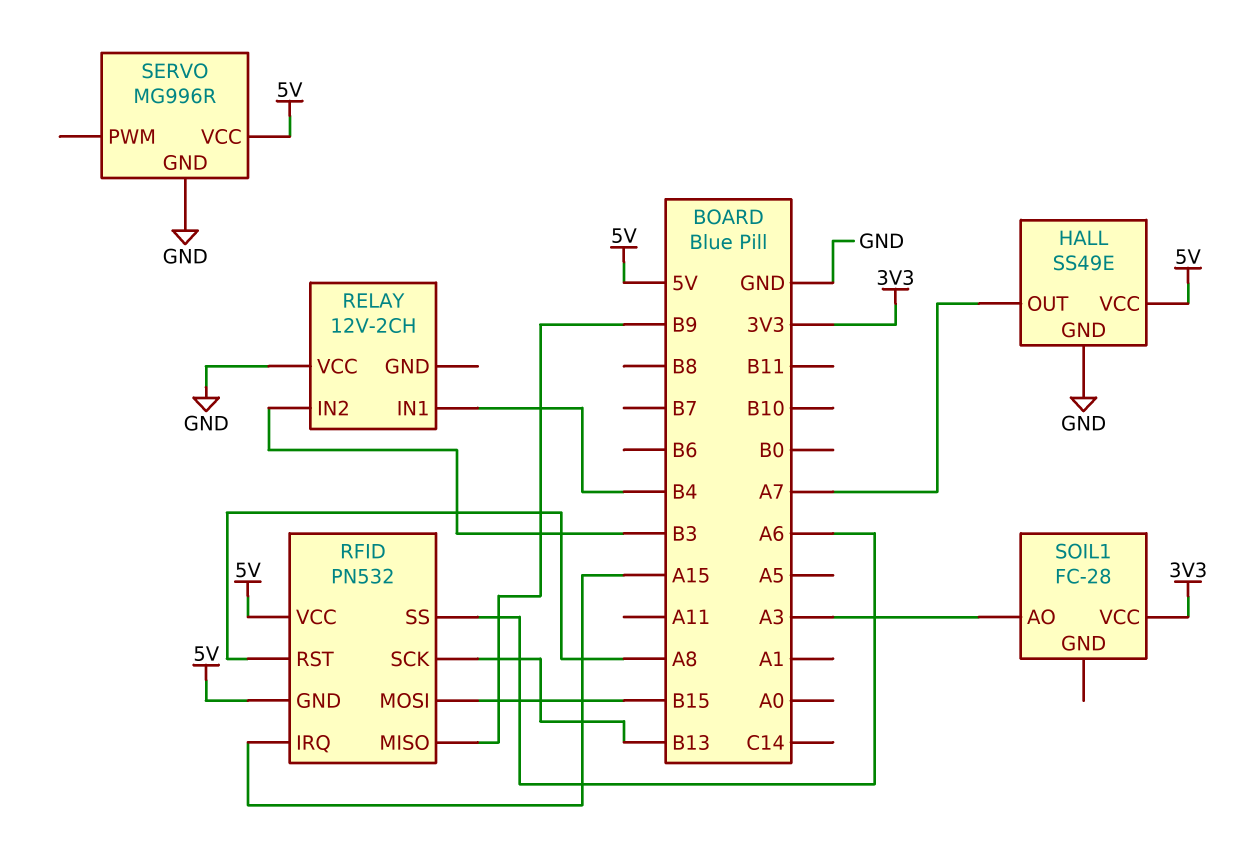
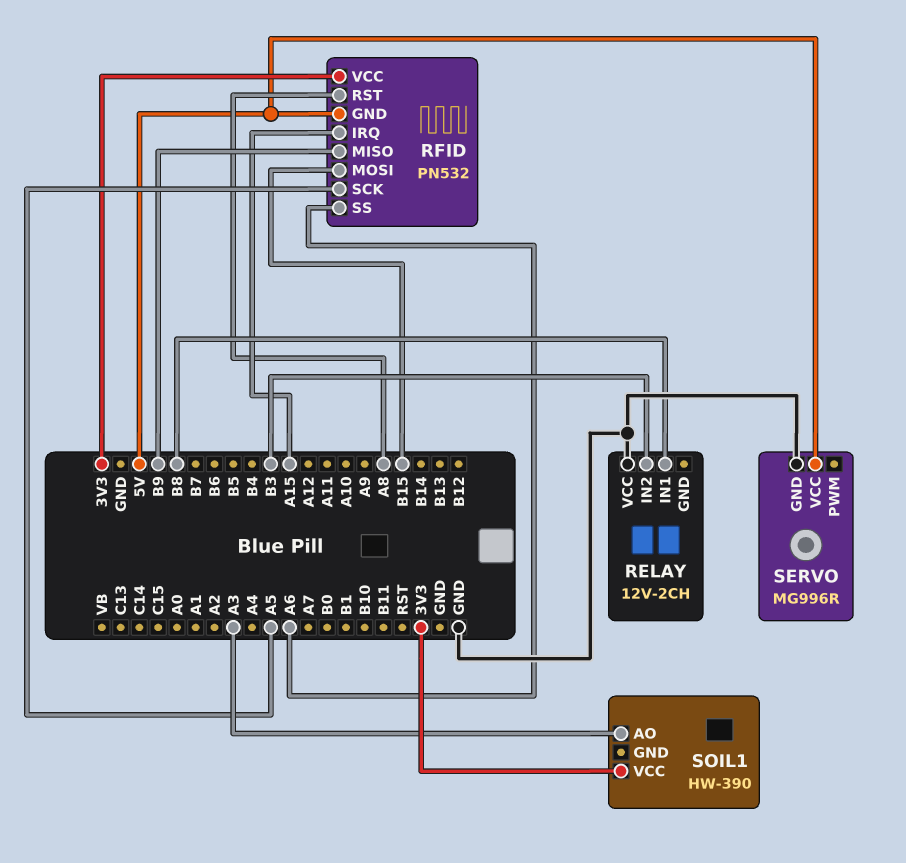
HALL: SS49E -> none
HALL pin GND: GND -> none
HALL pin OUT: A7 -> none
HALL pin VCC: 5V -> none
RELAY pin IN1: B4 -> B8
RFID pin SCK: B13 -> A5
RFID pin VCC: 5V -> 3V3
SOIL1: FC-28 -> HW-390

